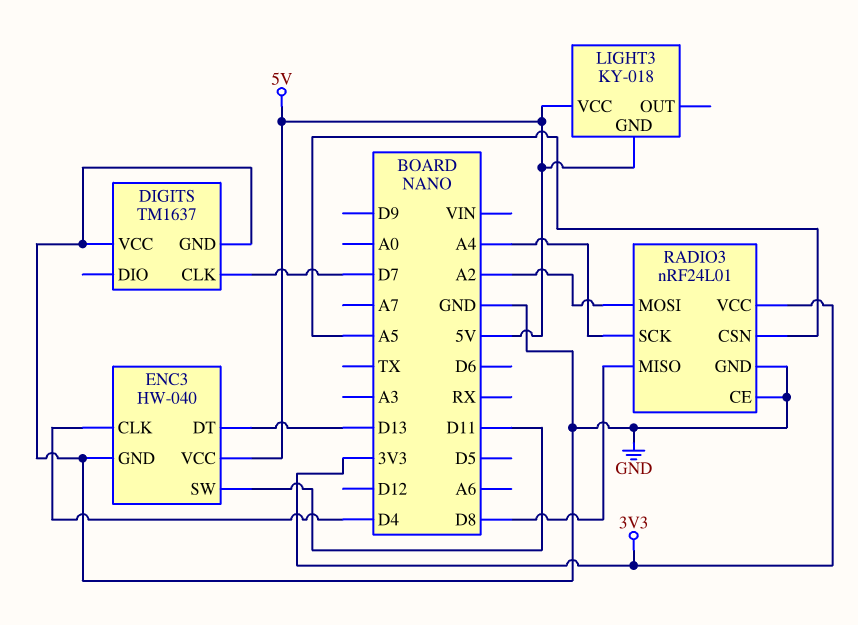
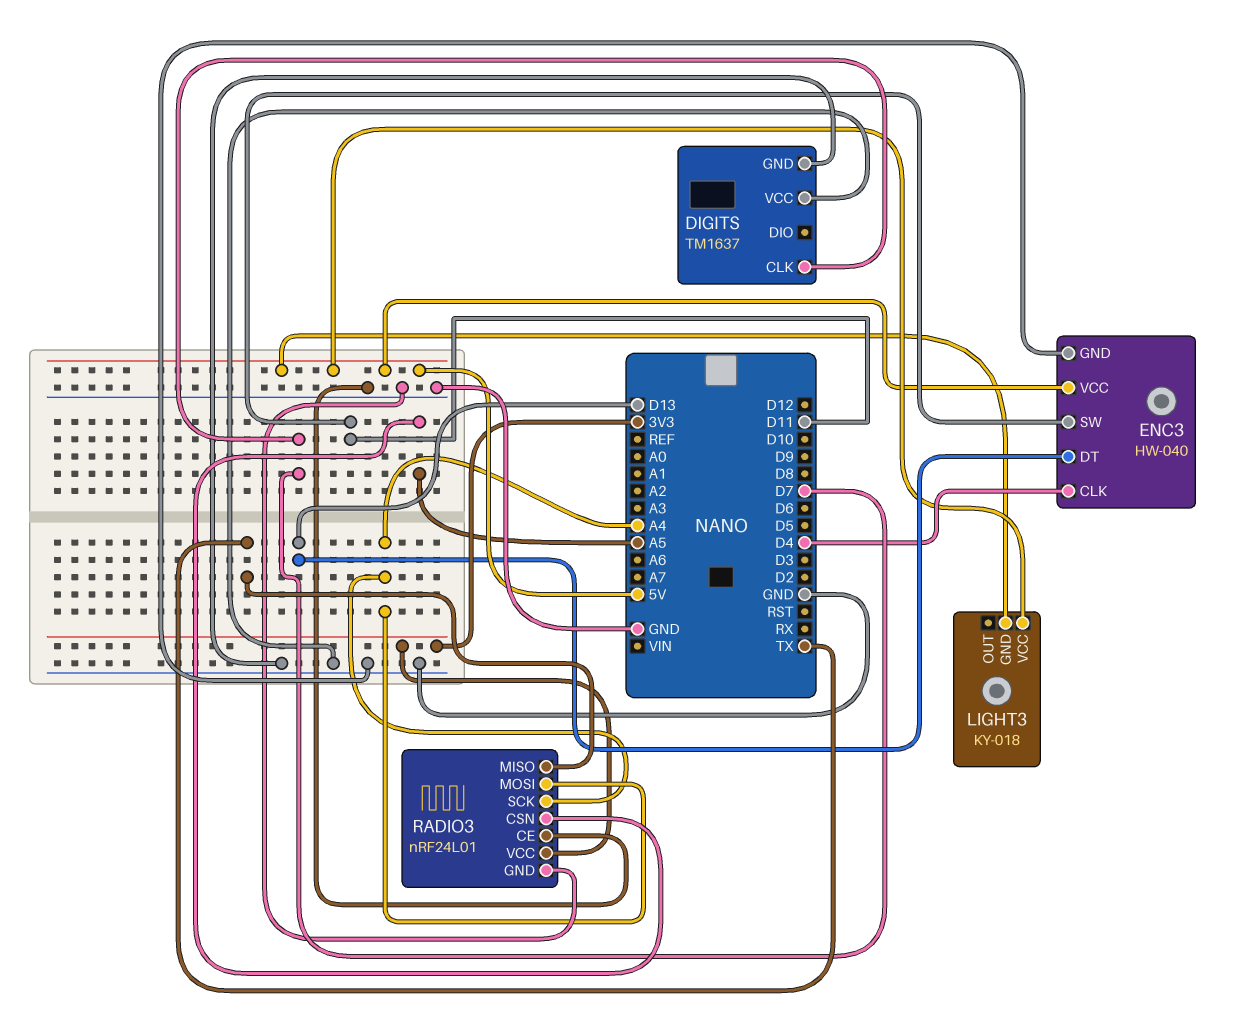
RADIO3 pin MISO: D8 -> TX
RADIO3 pin MOSI: A2 -> A4

